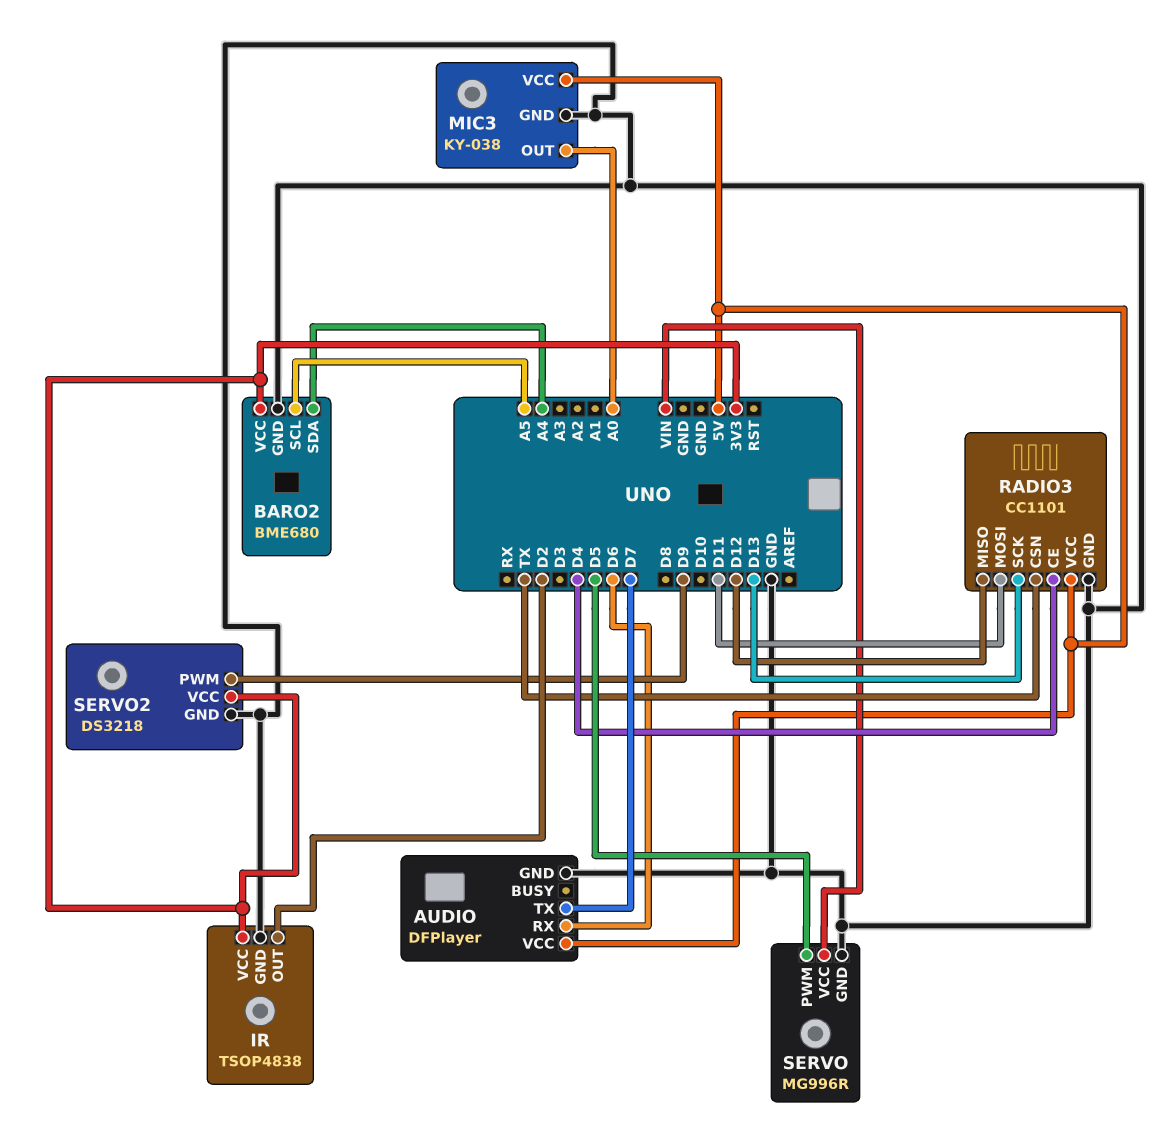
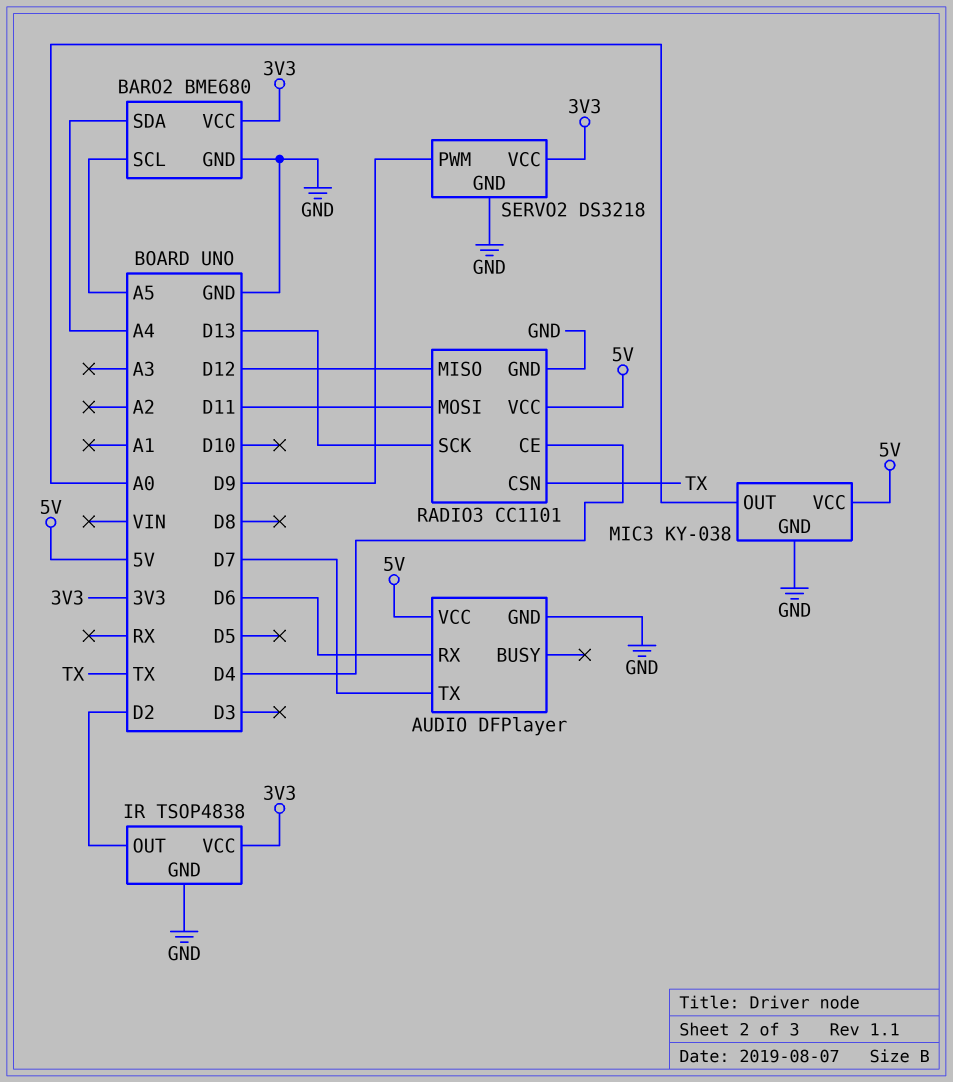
SERVO: MG996R -> none
SERVO pin GND: GND -> none
SERVO pin PWM: D5 -> none
SERVO pin VCC: VIN -> none

